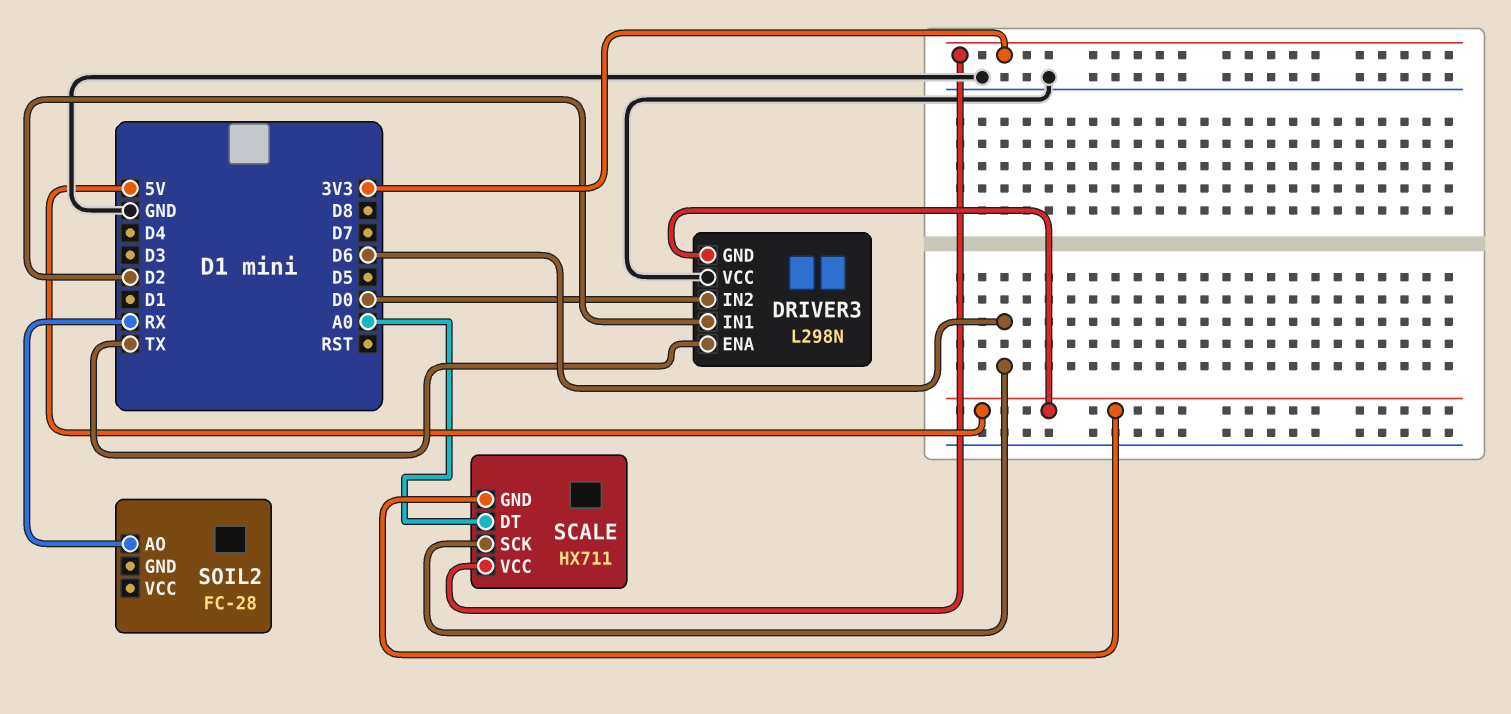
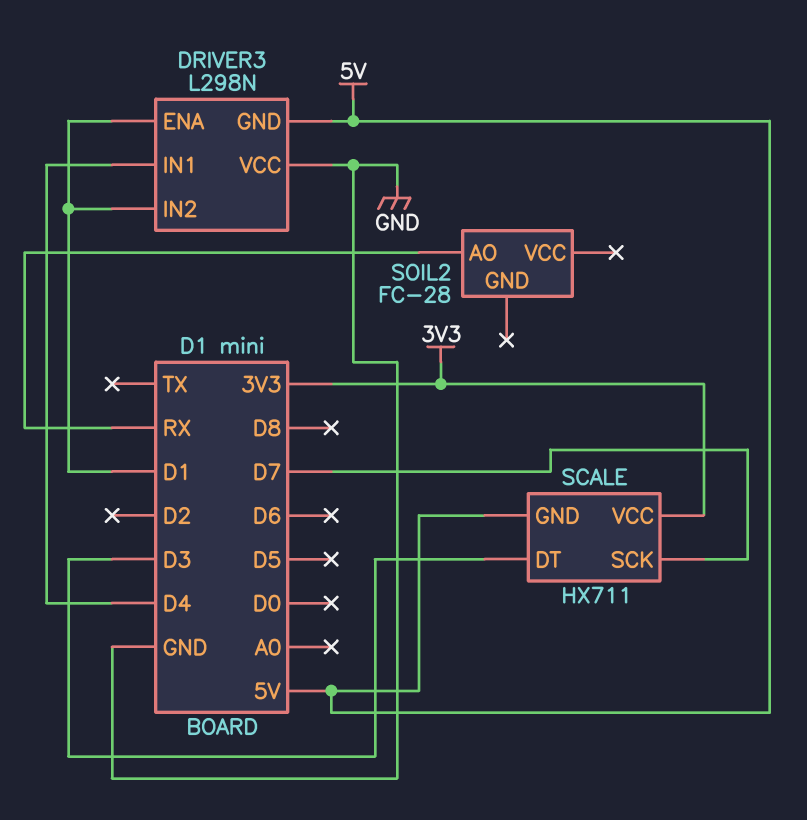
DRIVER3 pin ENA: TX -> D1
DRIVER3 pin IN1: D2 -> D4
DRIVER3 pin IN2: D0 -> D1
SCALE pin DT: A0 -> D3
SCALE pin SCK: D6 -> D7

